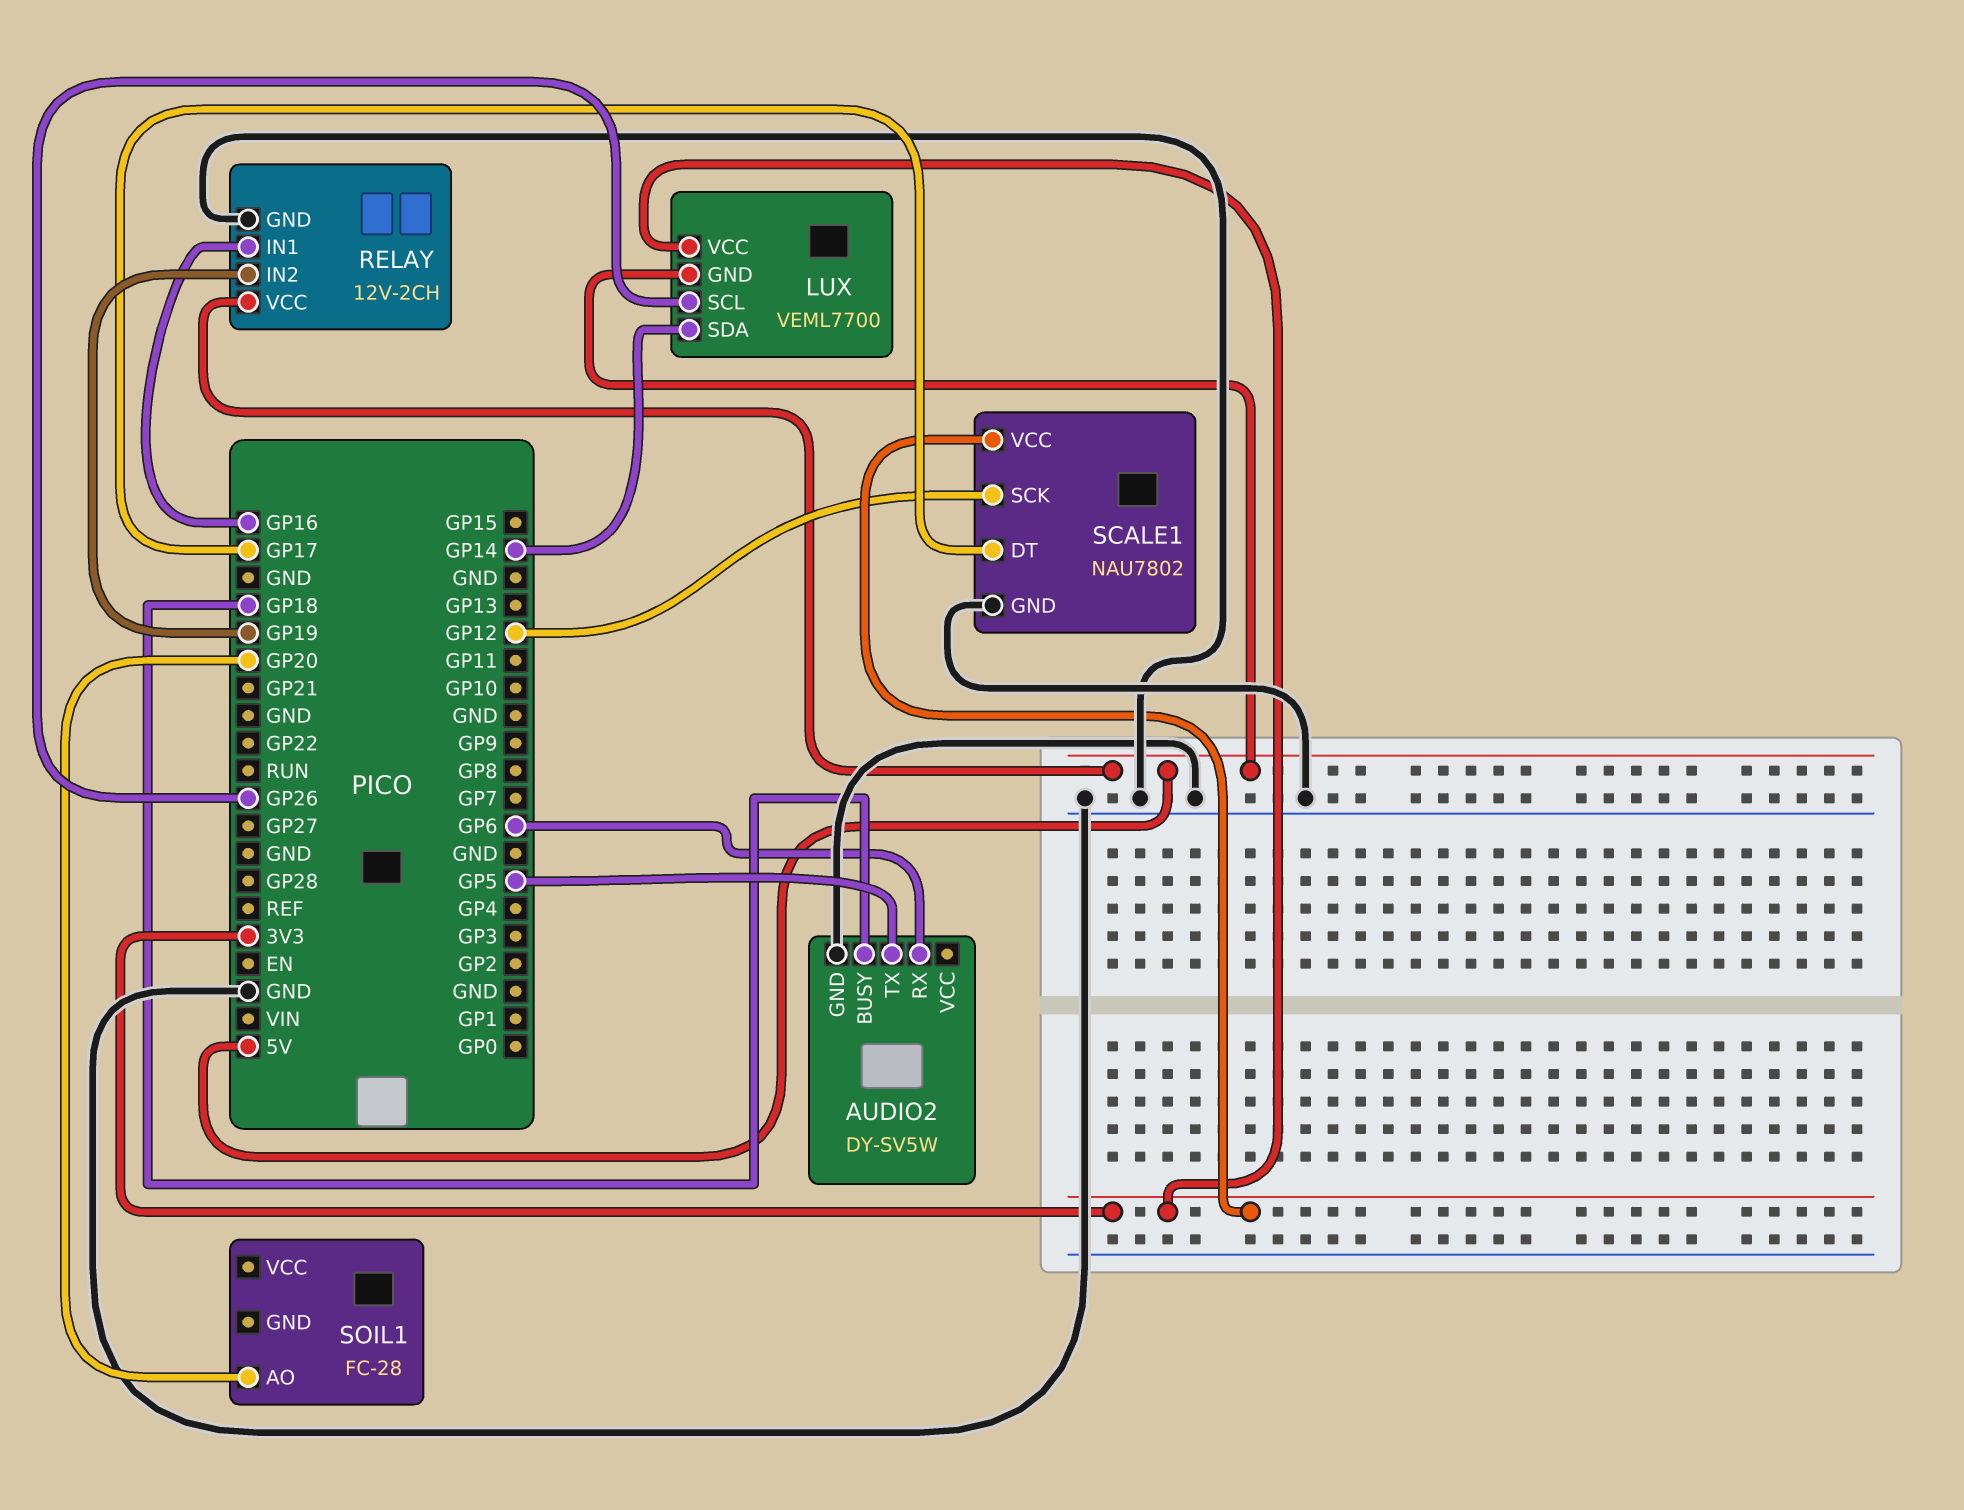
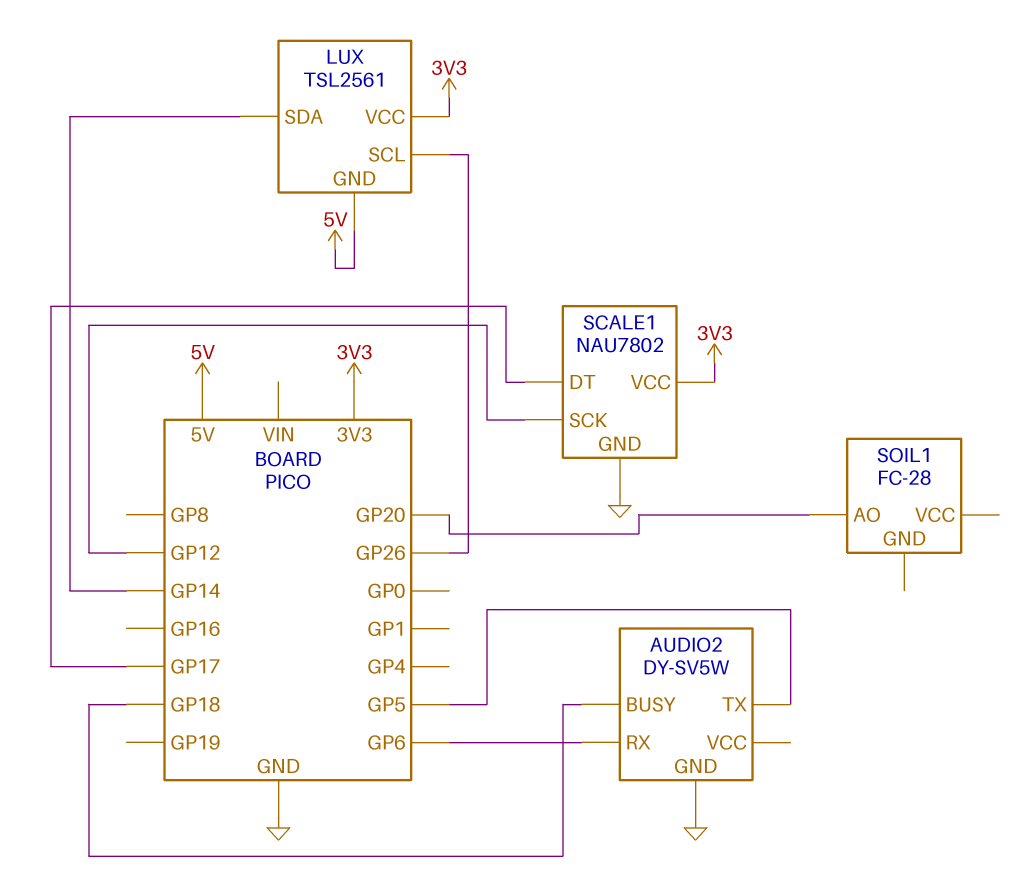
LUX: VEML7700 -> TSL2561
RELAY: 12V-2CH -> none
RELAY pin GND: GND -> none
RELAY pin IN1: GP16 -> none
RELAY pin IN2: GP19 -> none
RELAY pin VCC: 5V -> none

